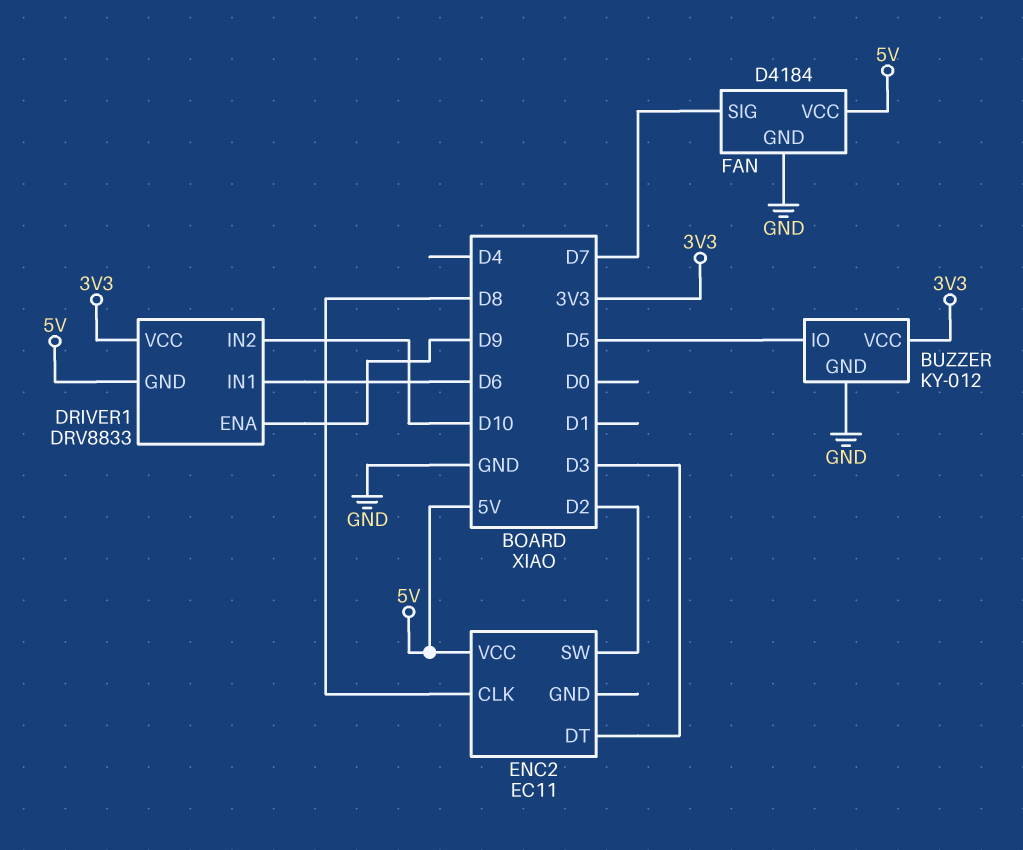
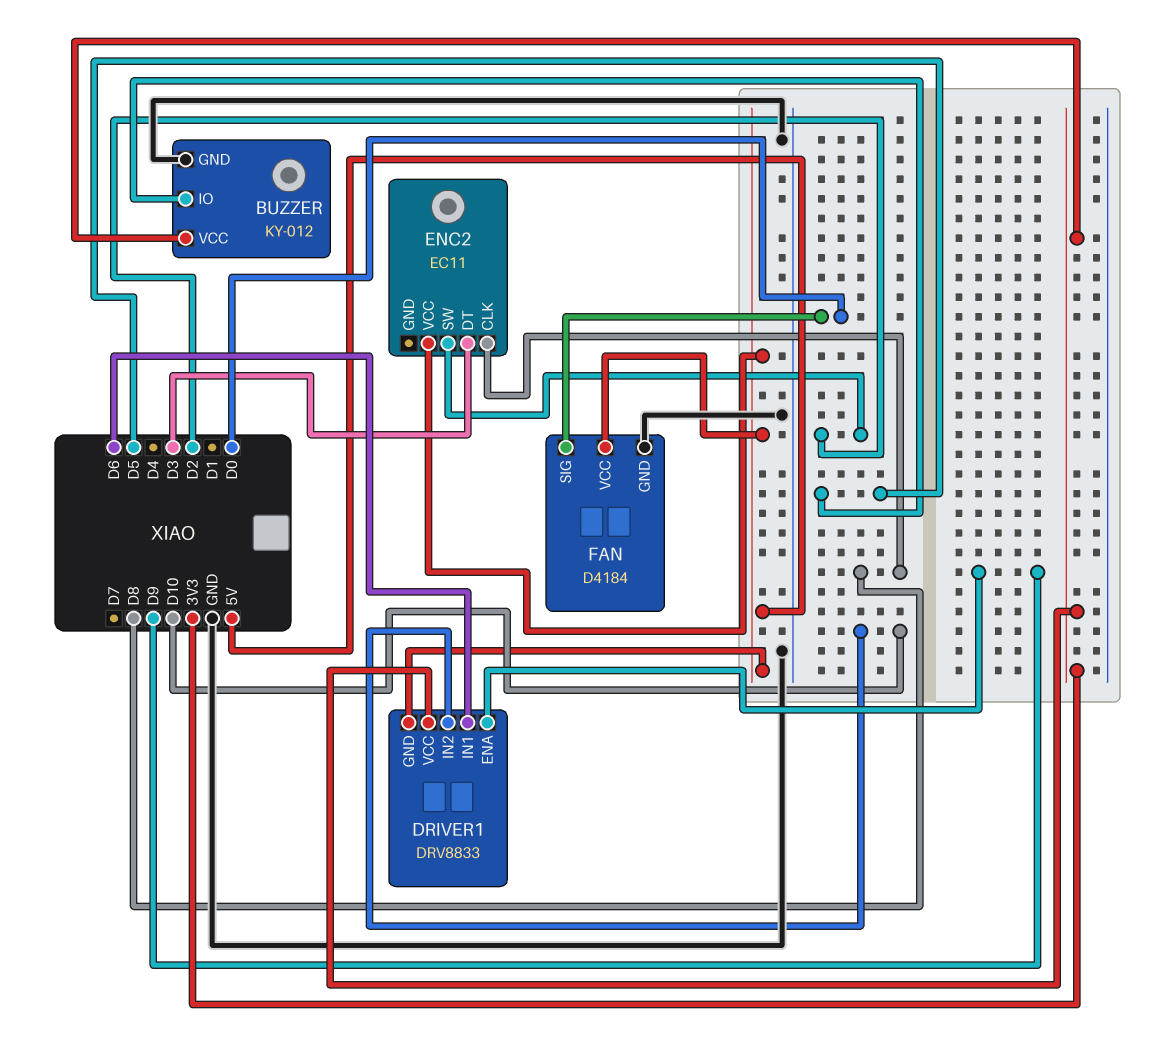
FAN pin SIG: D7 -> D0

